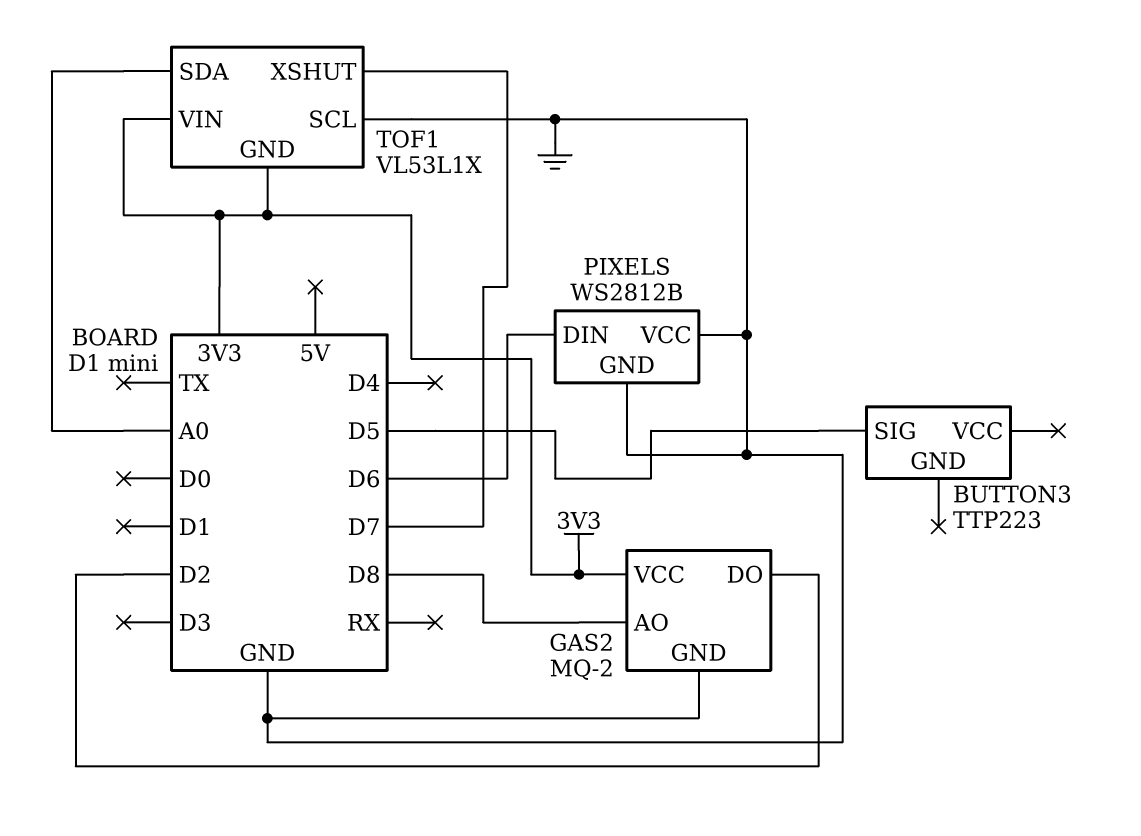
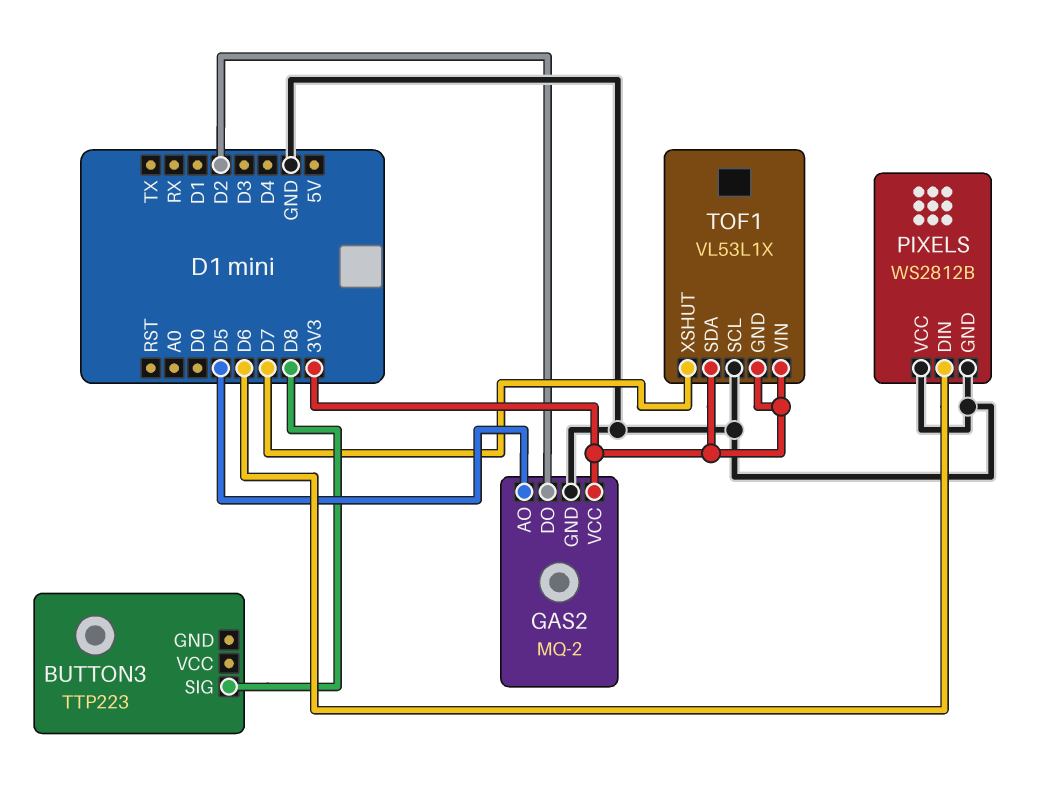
BUTTON3 pin SIG: D5 -> D8
GAS2 pin AO: D8 -> D5
TOF1 pin SDA: A0 -> 3V3

